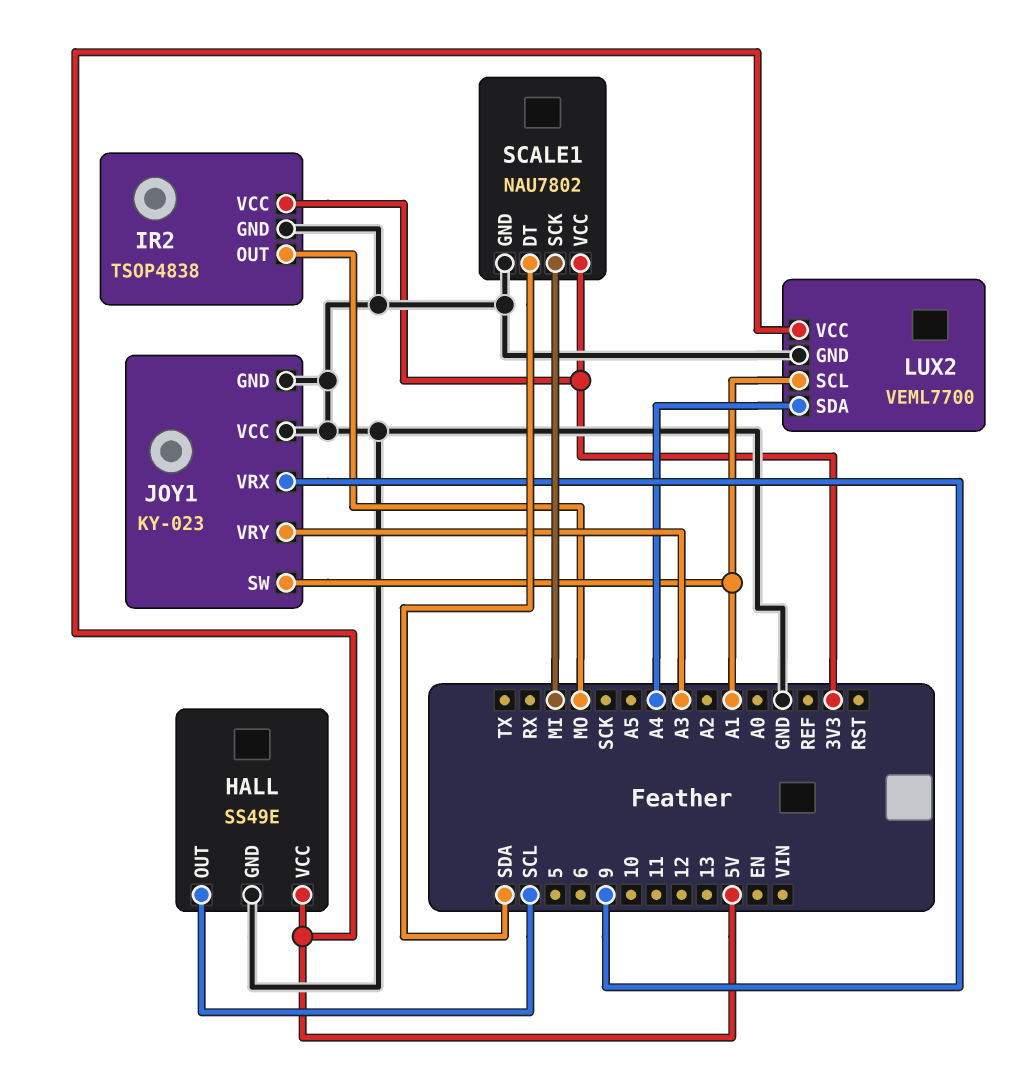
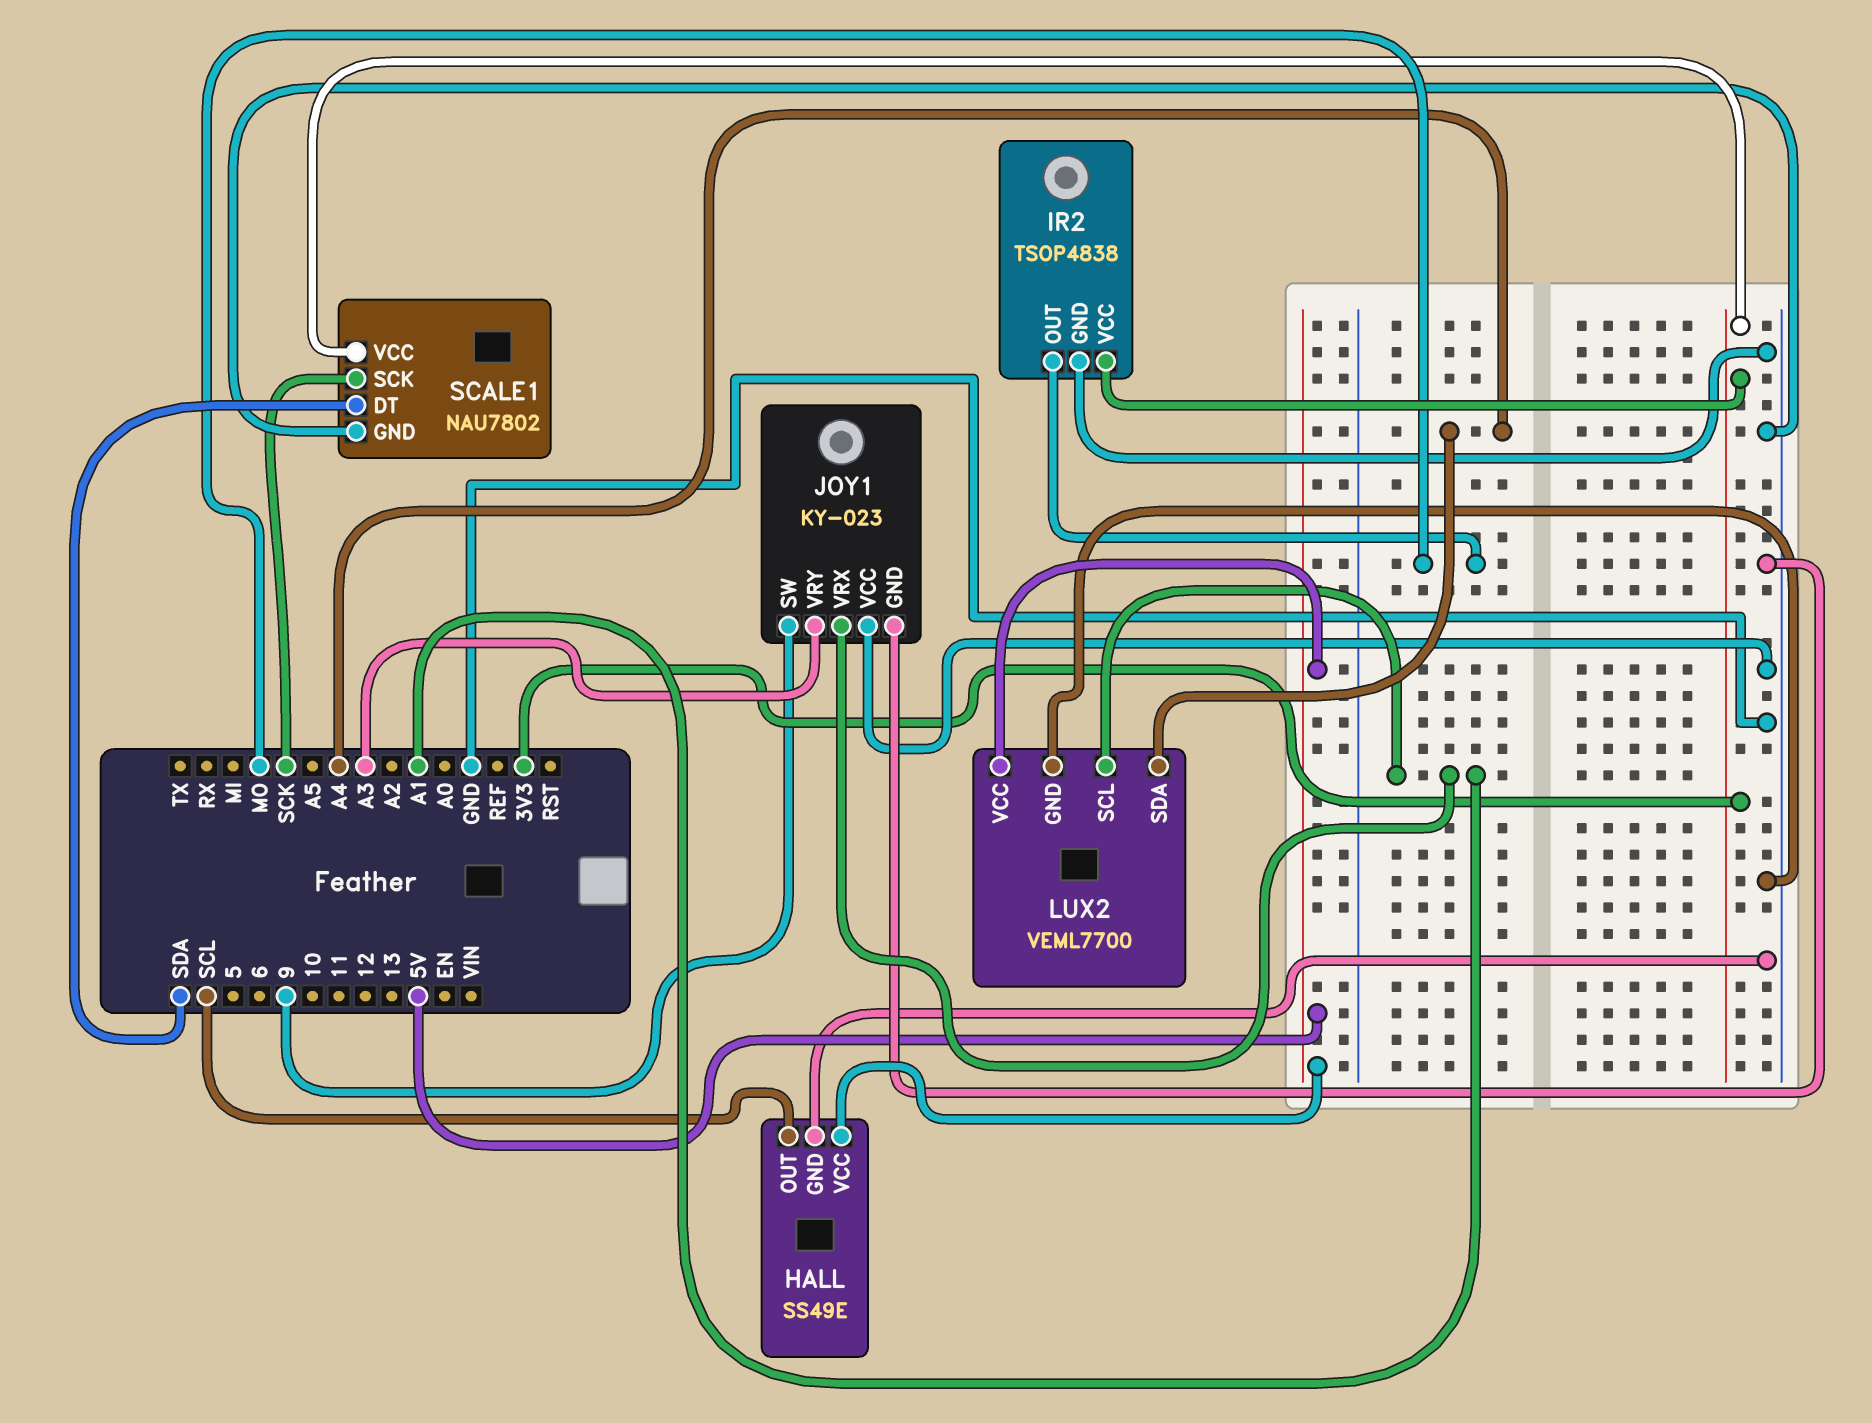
JOY1 pin SW: A1 -> 9
JOY1 pin VRX: 9 -> A1
SCALE1 pin SCK: MI -> SCK

